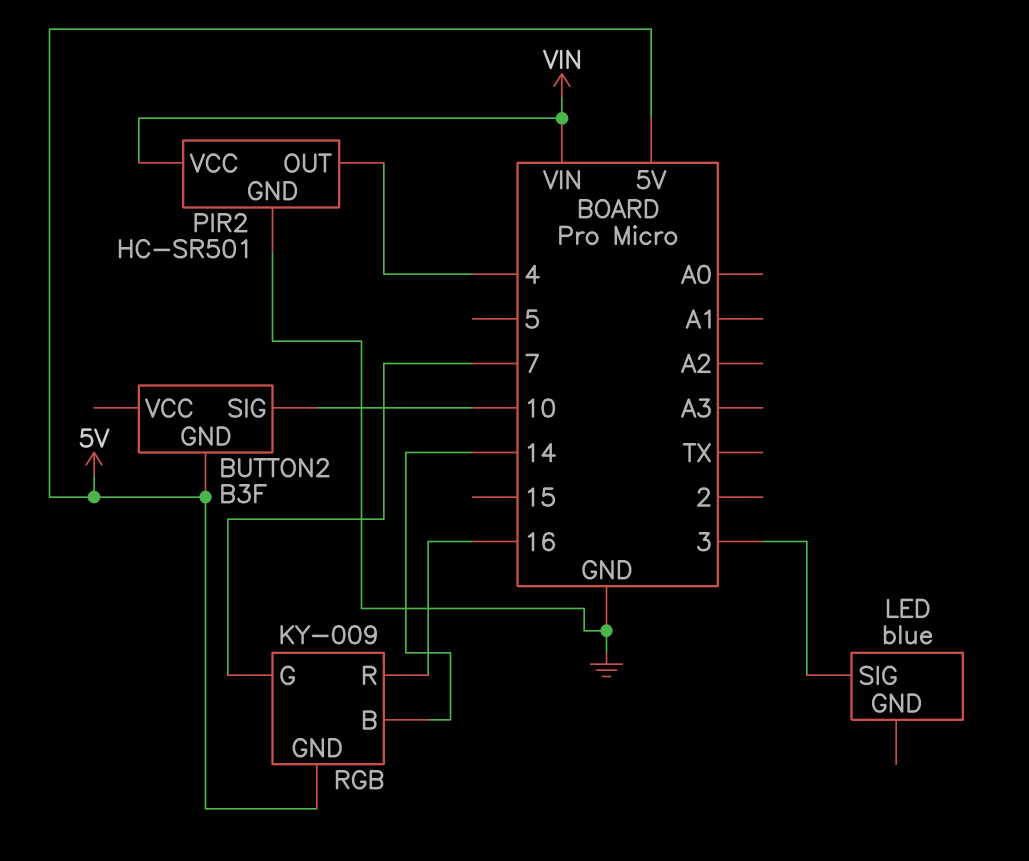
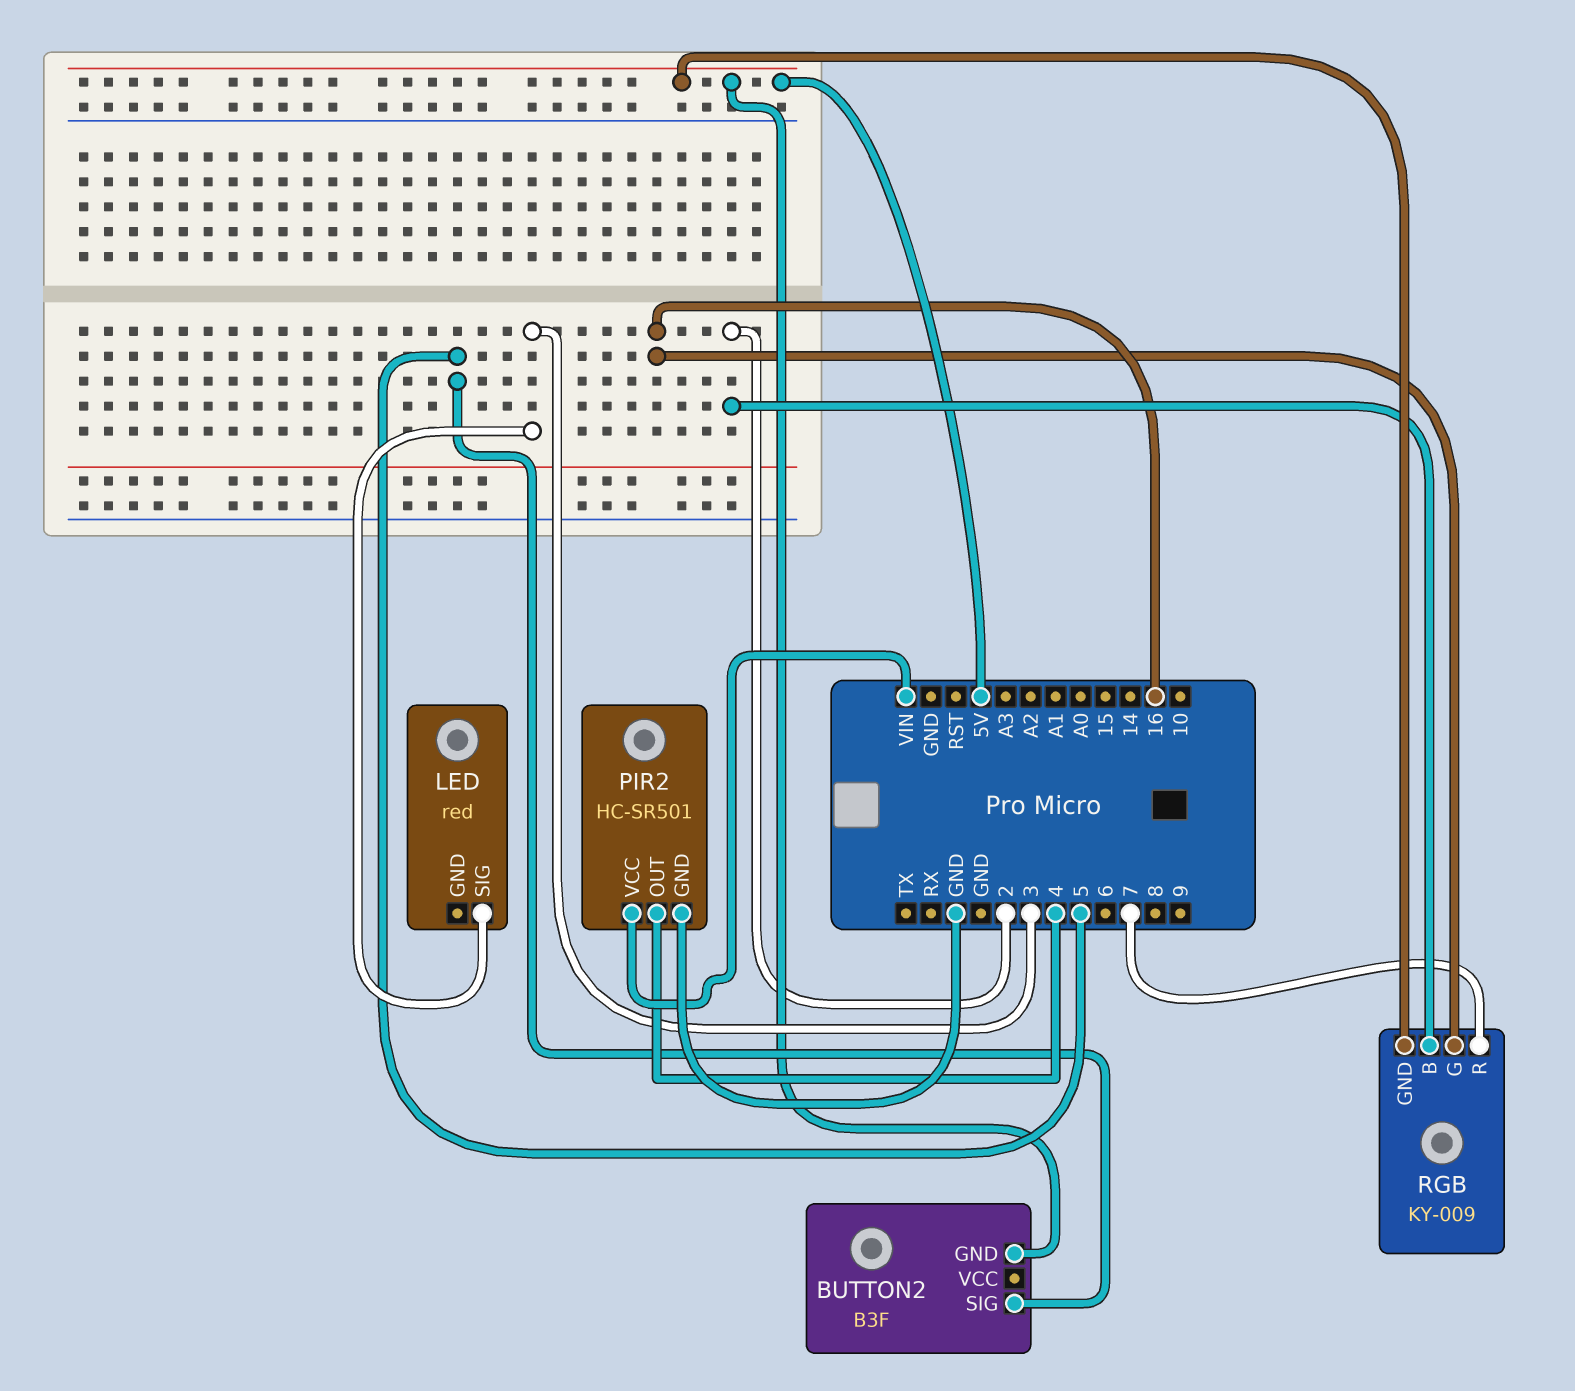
BUTTON2 pin SIG: 10 -> 5
LED: blue -> red
RGB pin B: 14 -> 2
RGB pin G: 7 -> 16
RGB pin R: 16 -> 7

